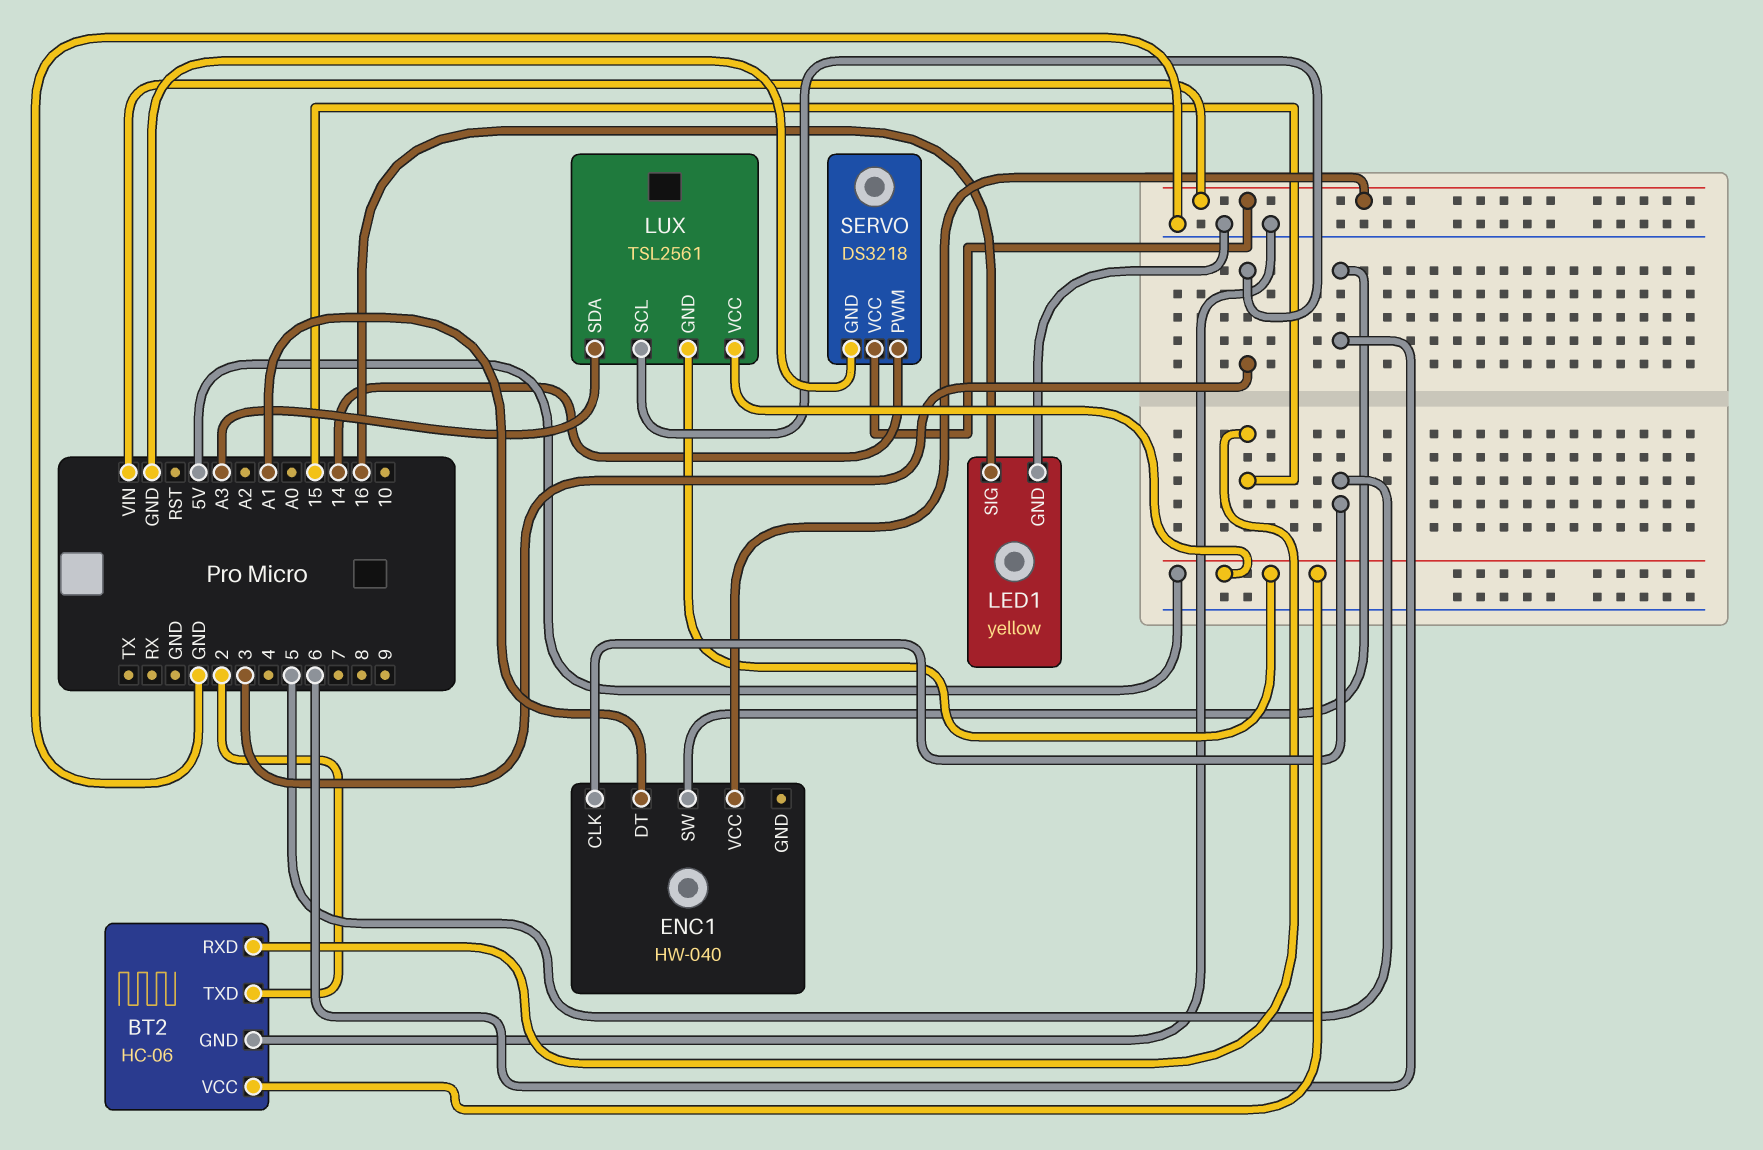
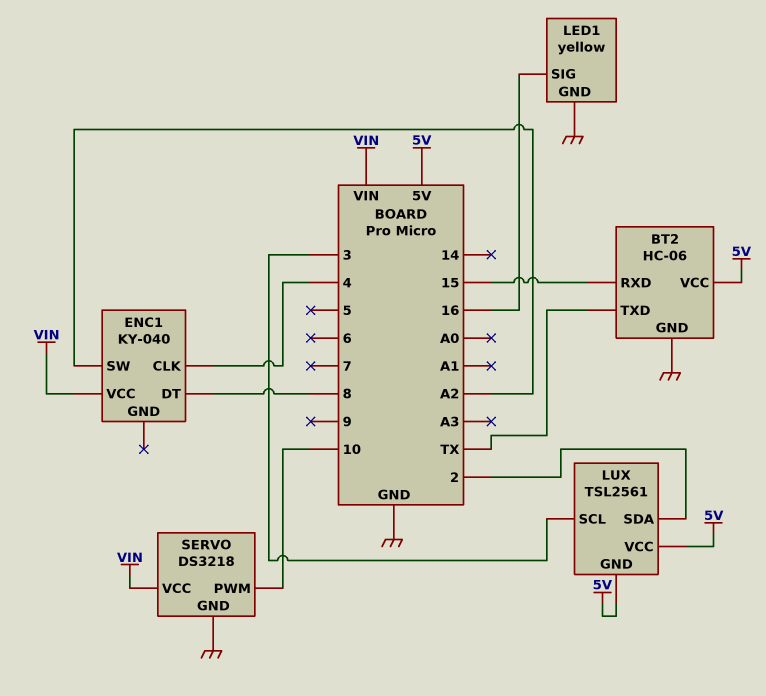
BT2 pin TXD: 2 -> TX
ENC1: HW-040 -> KY-040
ENC1 pin CLK: 5 -> 4
ENC1 pin DT: A1 -> 8
ENC1 pin SW: 6 -> A2
LUX pin SDA: A3 -> 2
SERVO pin PWM: 14 -> 10

